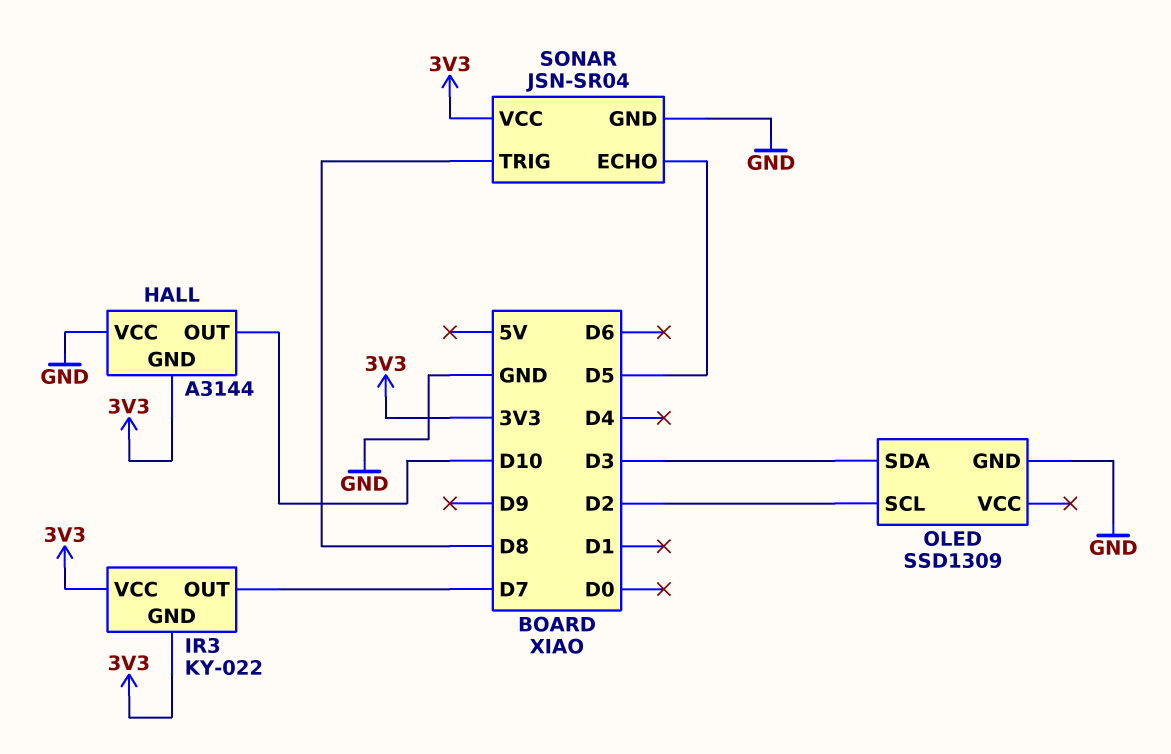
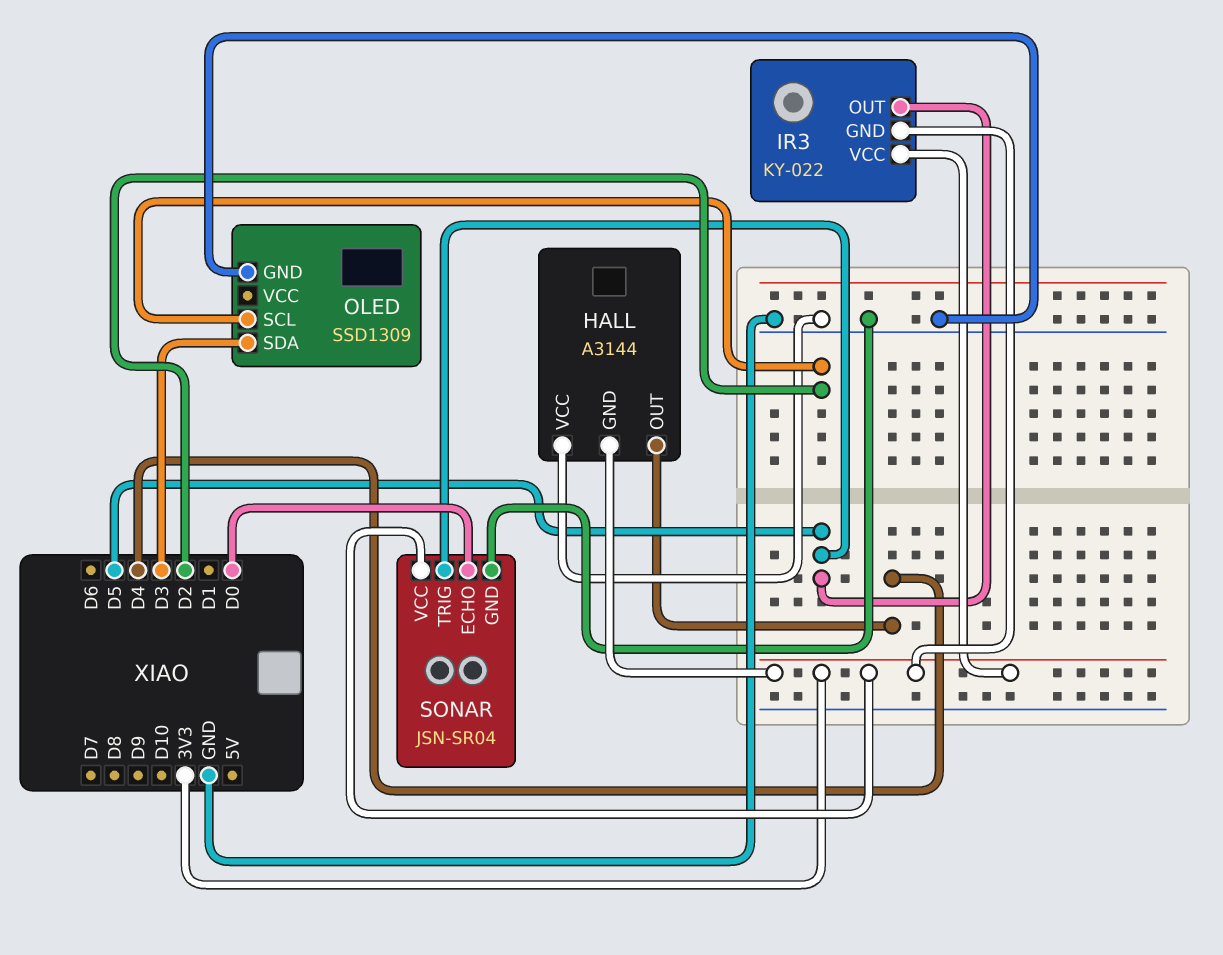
HALL pin OUT: D10 -> D4
IR3 pin OUT: D7 -> D5
SONAR pin ECHO: D5 -> D0
SONAR pin TRIG: D8 -> D5

